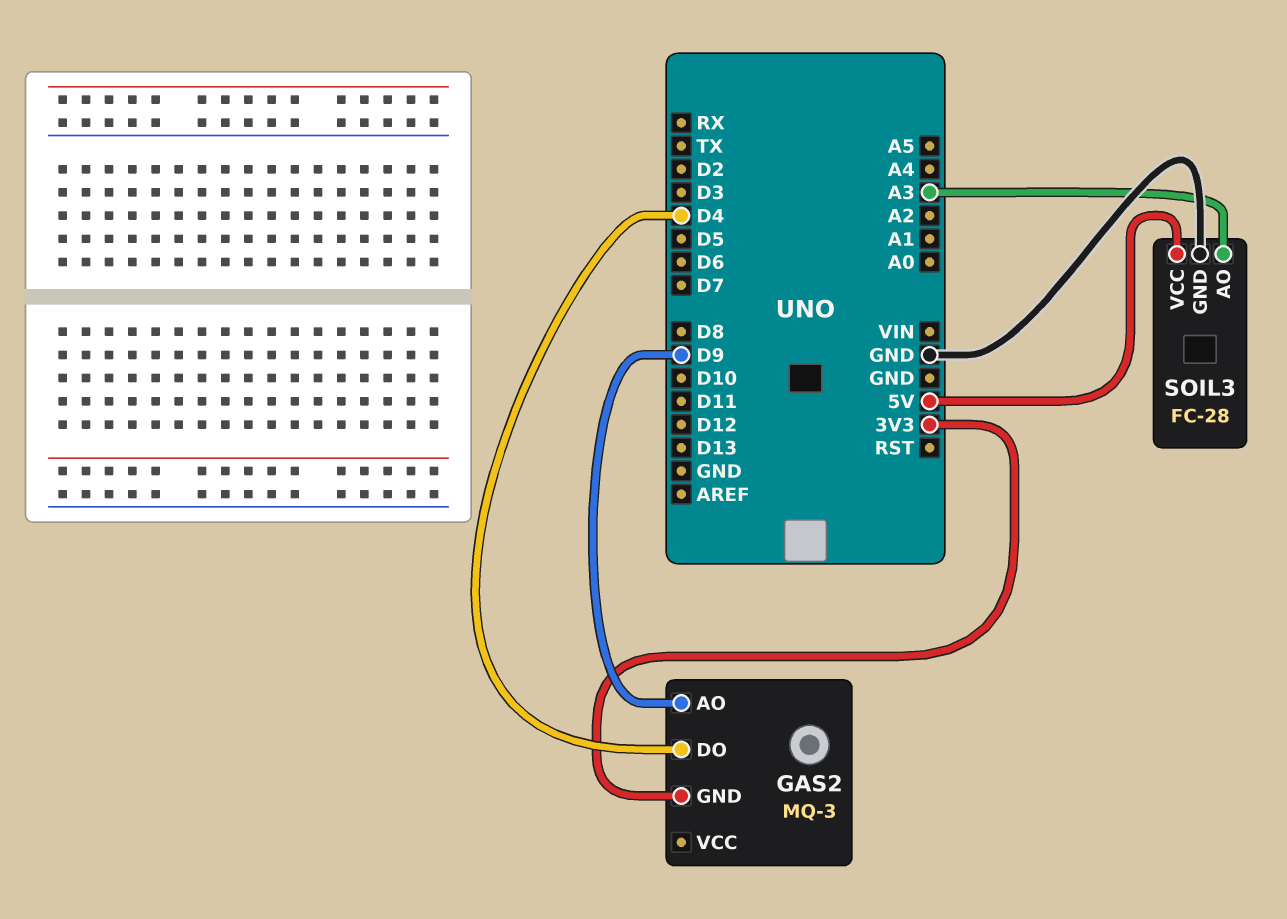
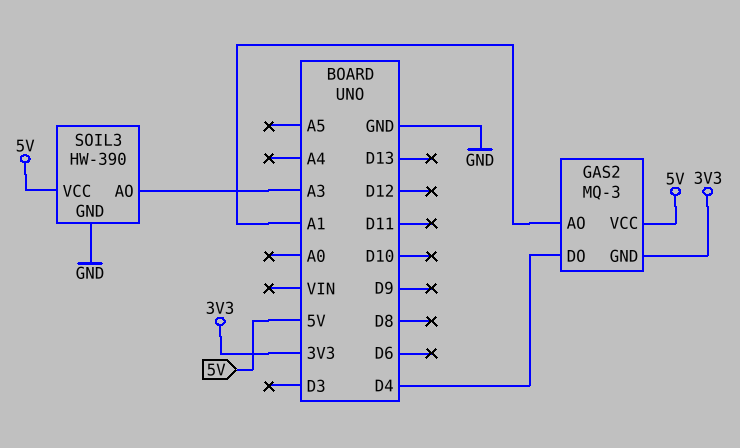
GAS2 pin AO: D9 -> A1
GAS2 pin VCC: none -> 5V
SOIL3: FC-28 -> HW-390

